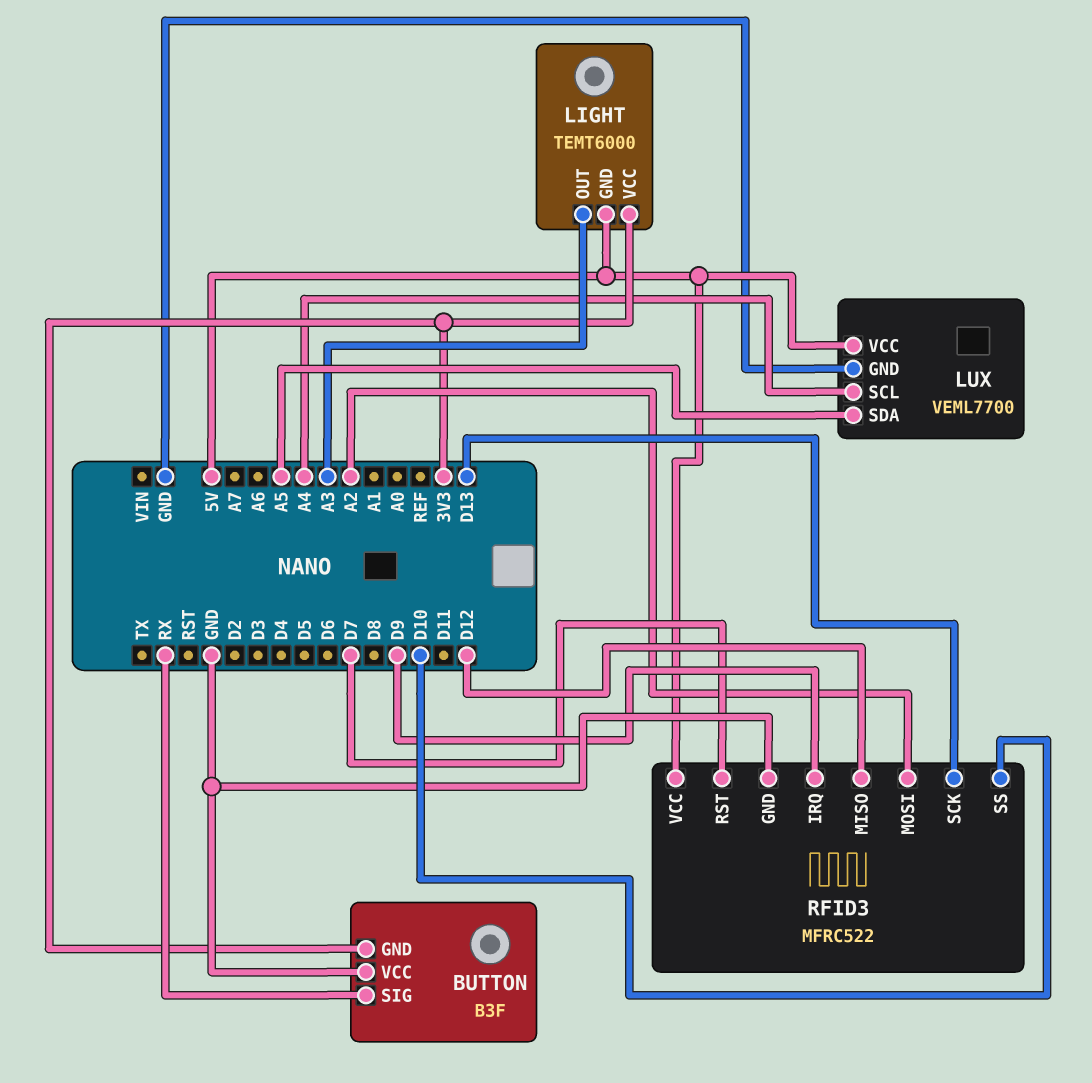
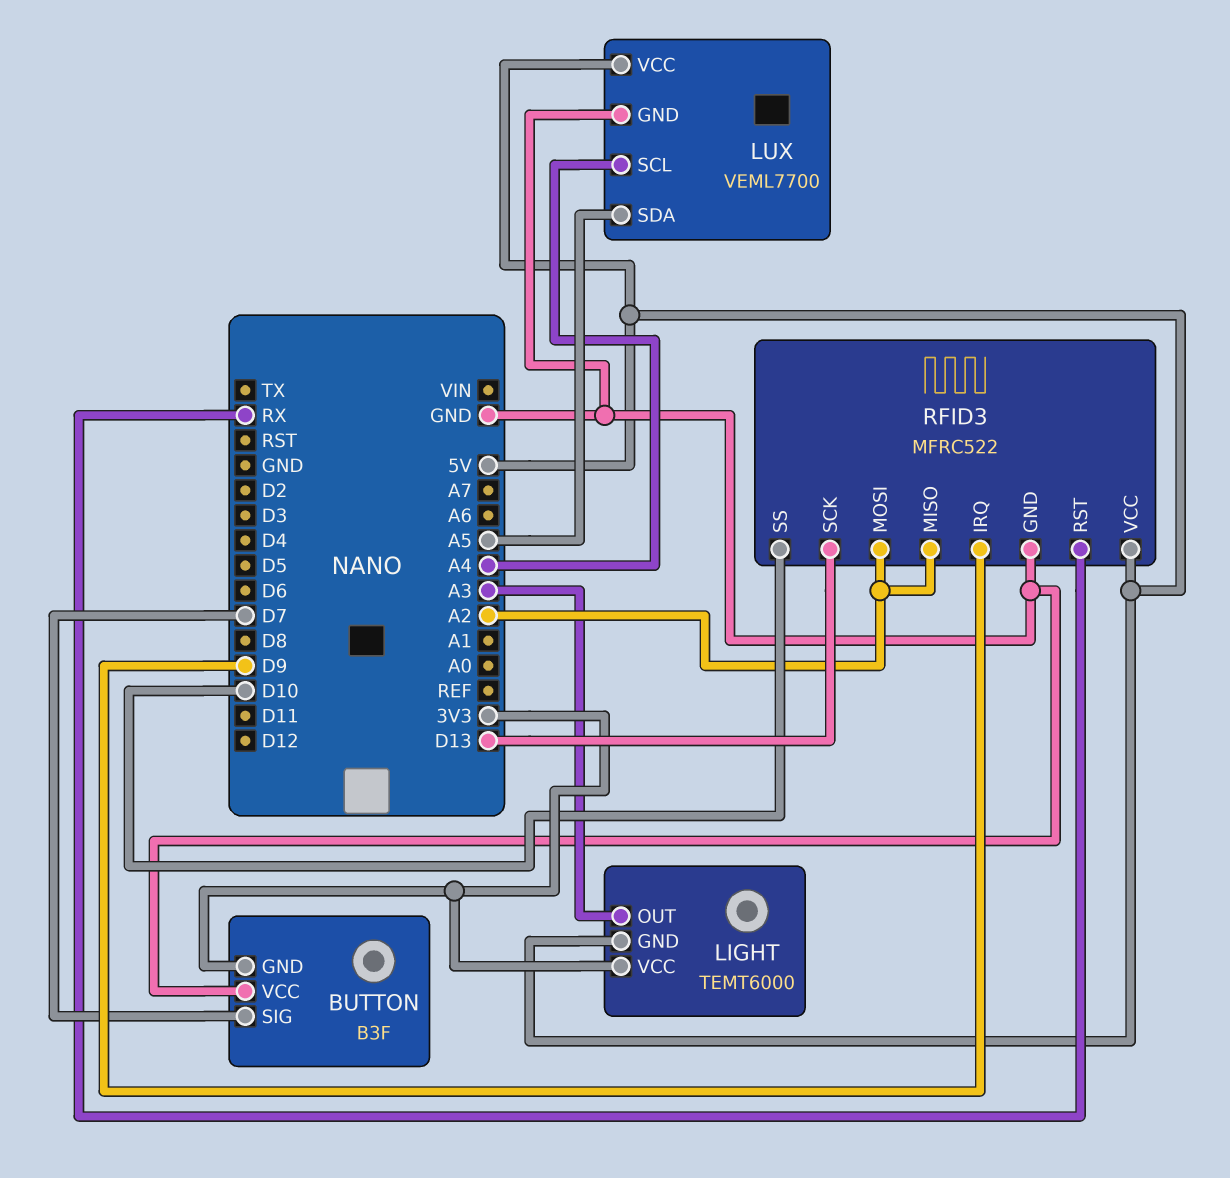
BUTTON pin SIG: RX -> D7
RFID3 pin MISO: D12 -> A2
RFID3 pin RST: D7 -> RX

